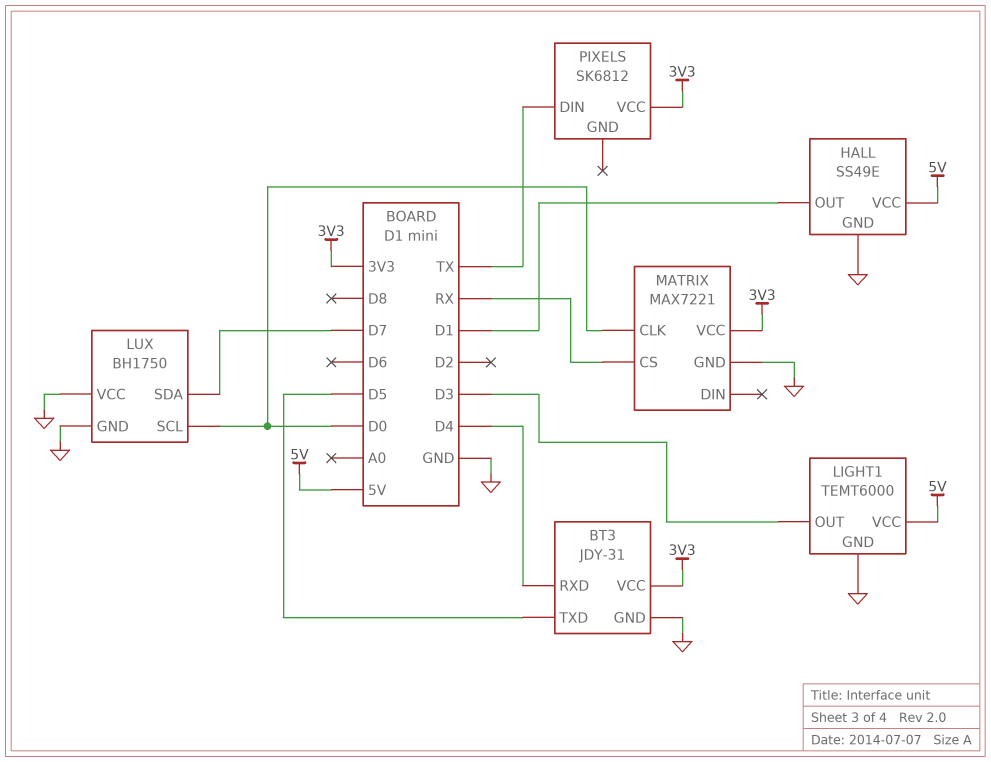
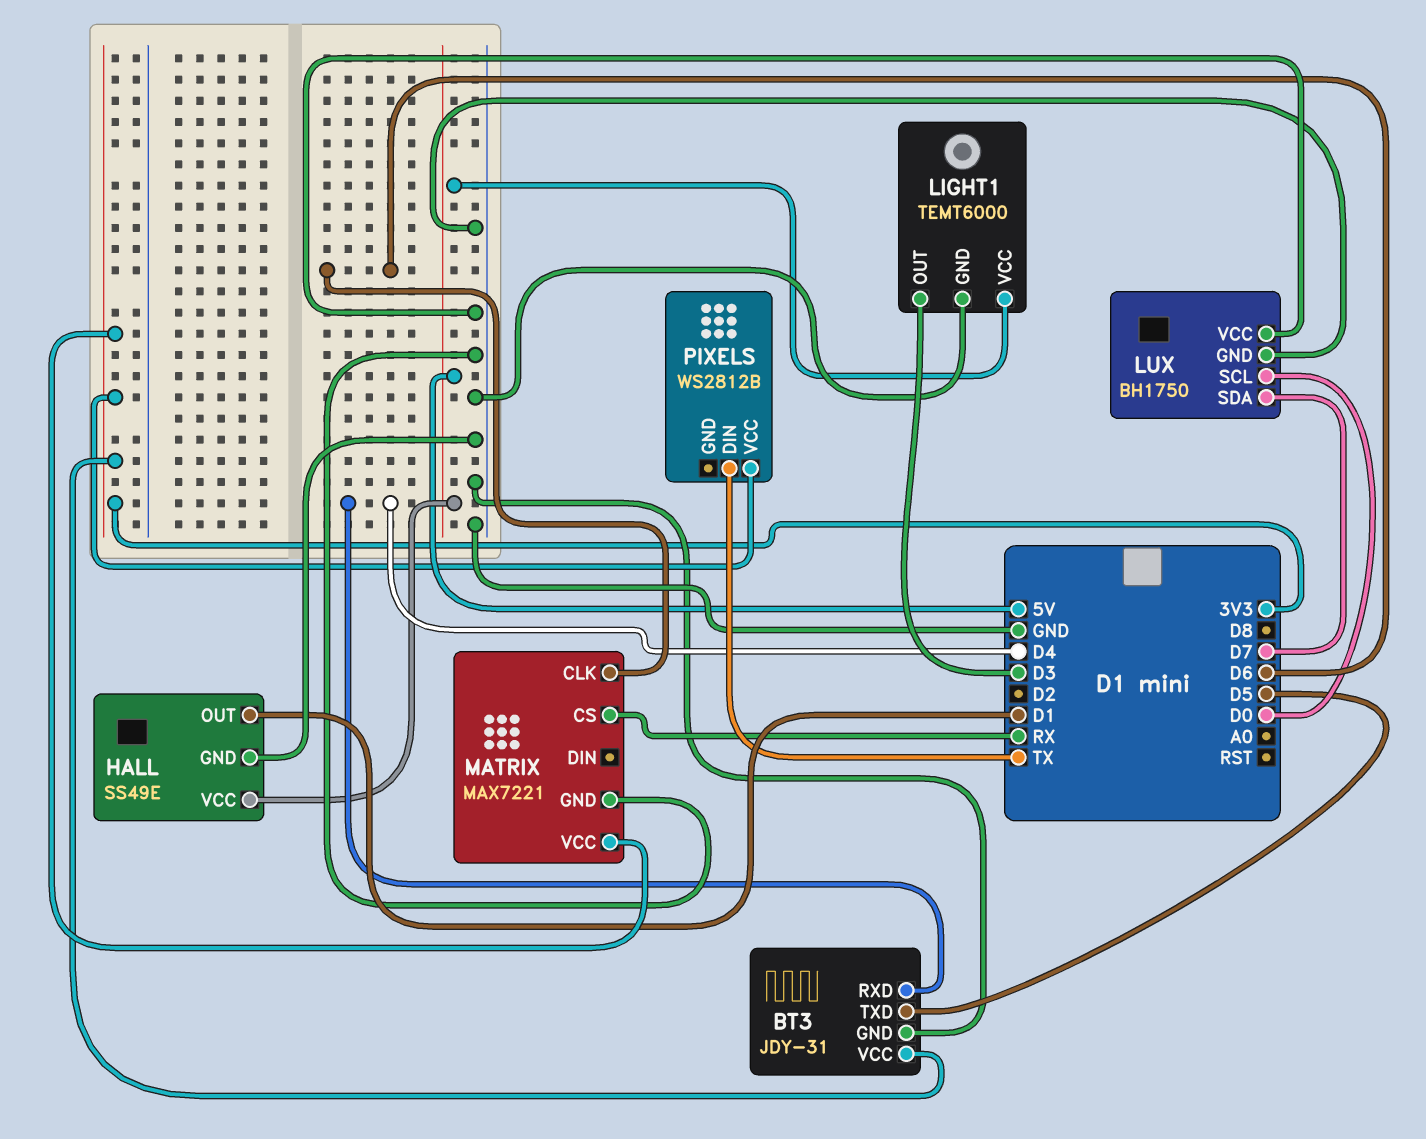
MATRIX pin CLK: D0 -> D6
PIXELS: SK6812 -> WS2812B

